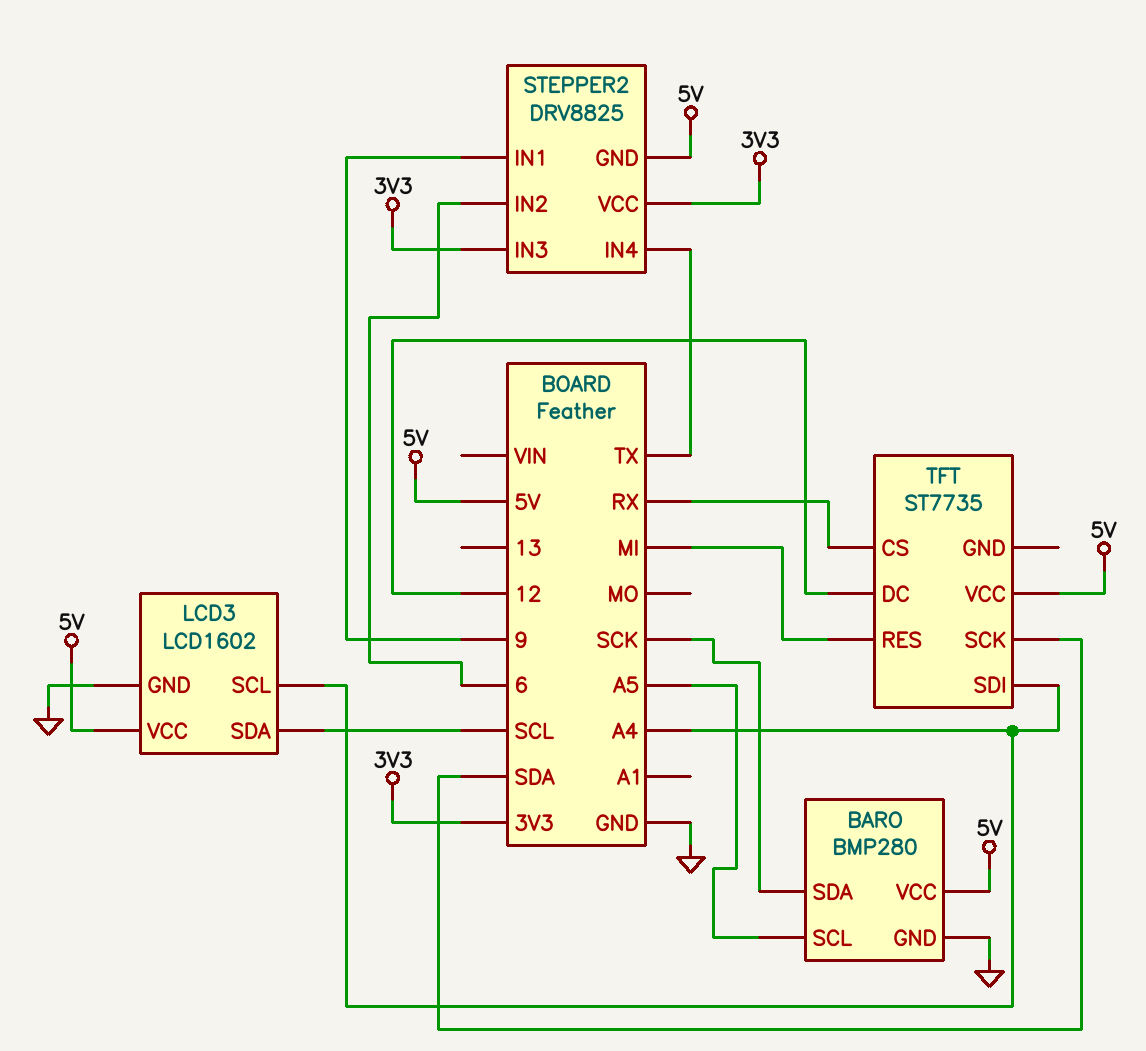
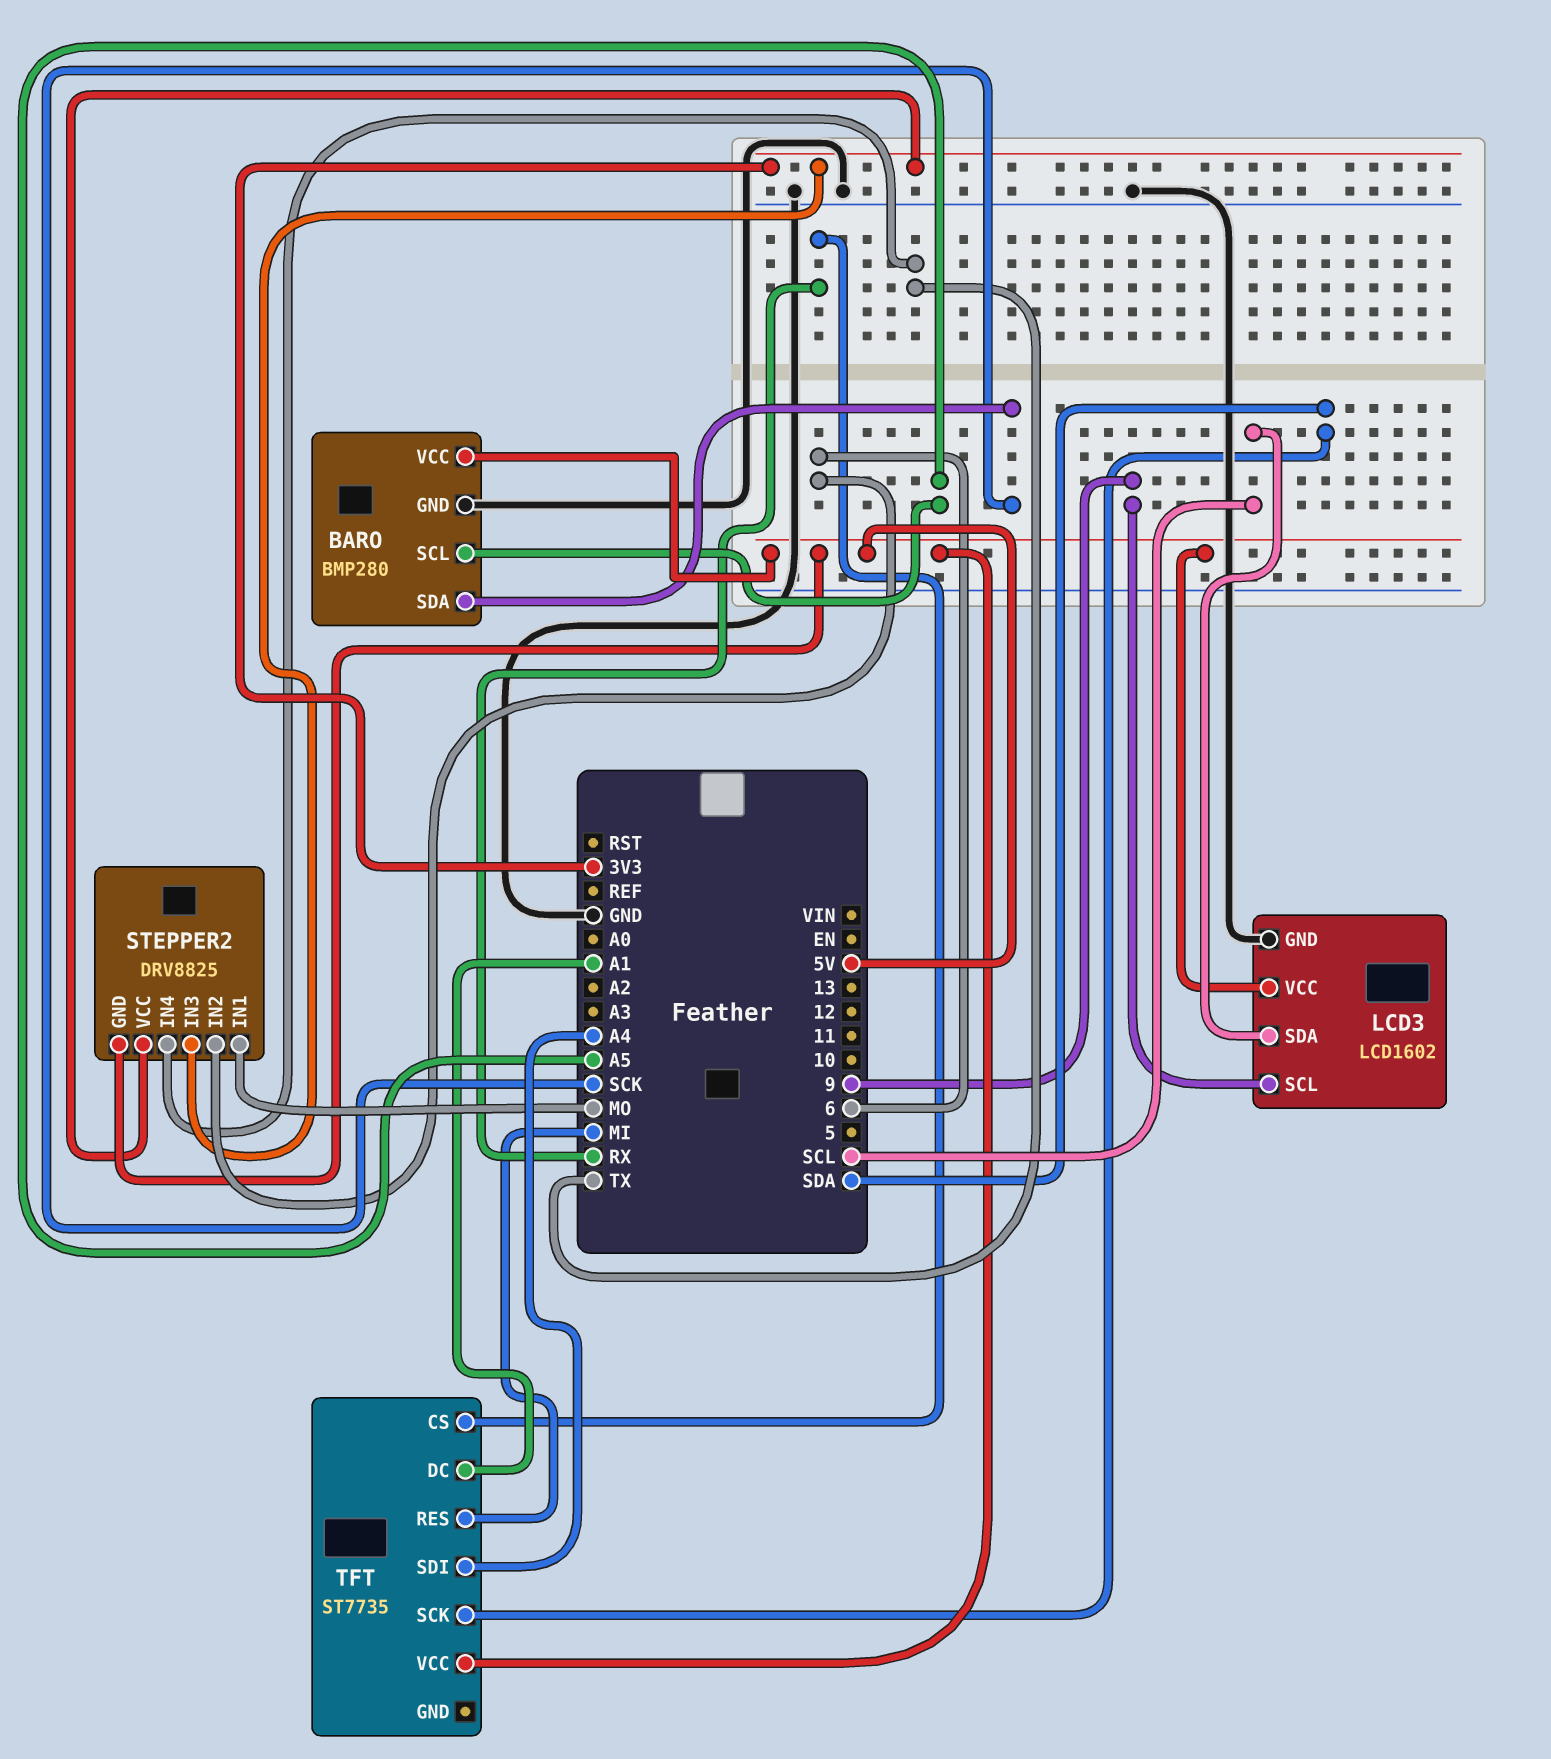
LCD3 pin SCL: A4 -> 9
STEPPER2 pin IN1: 9 -> MO
TFT pin DC: 12 -> A1

